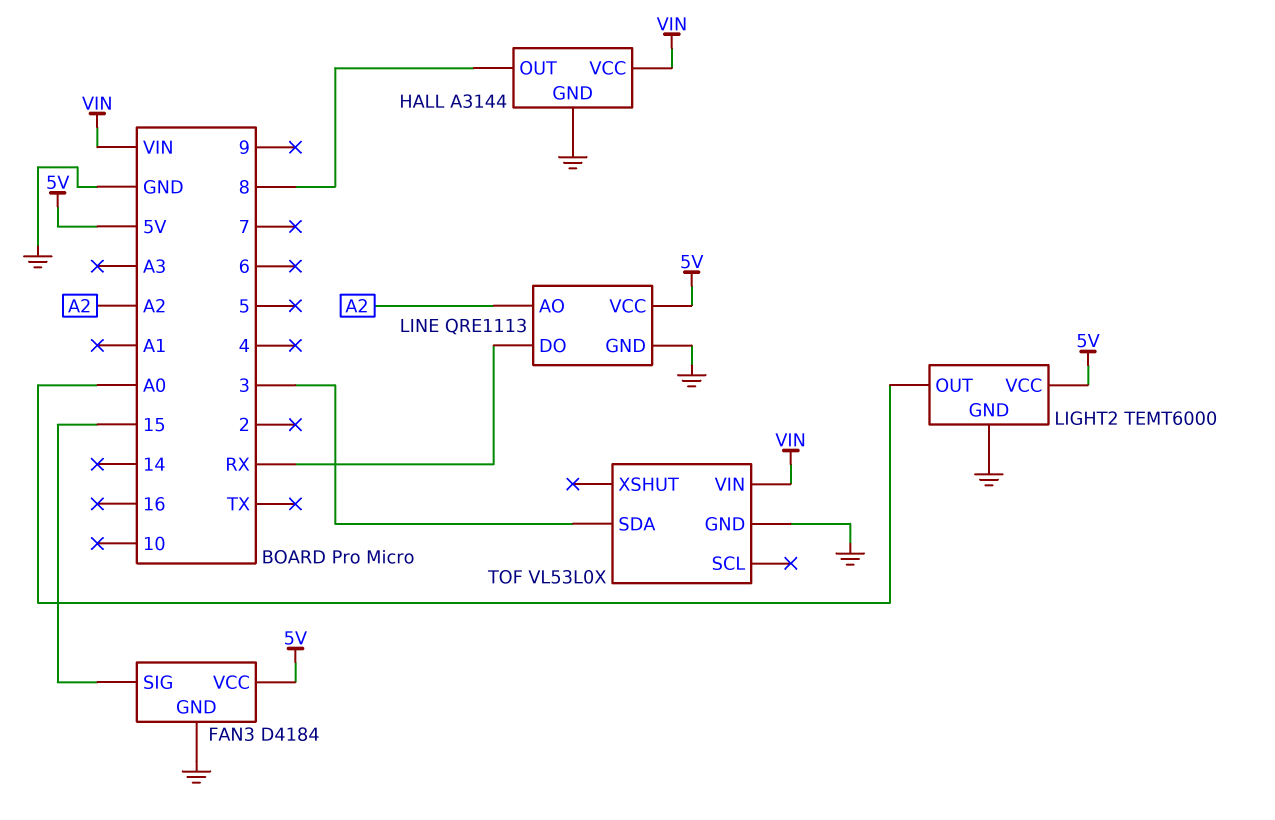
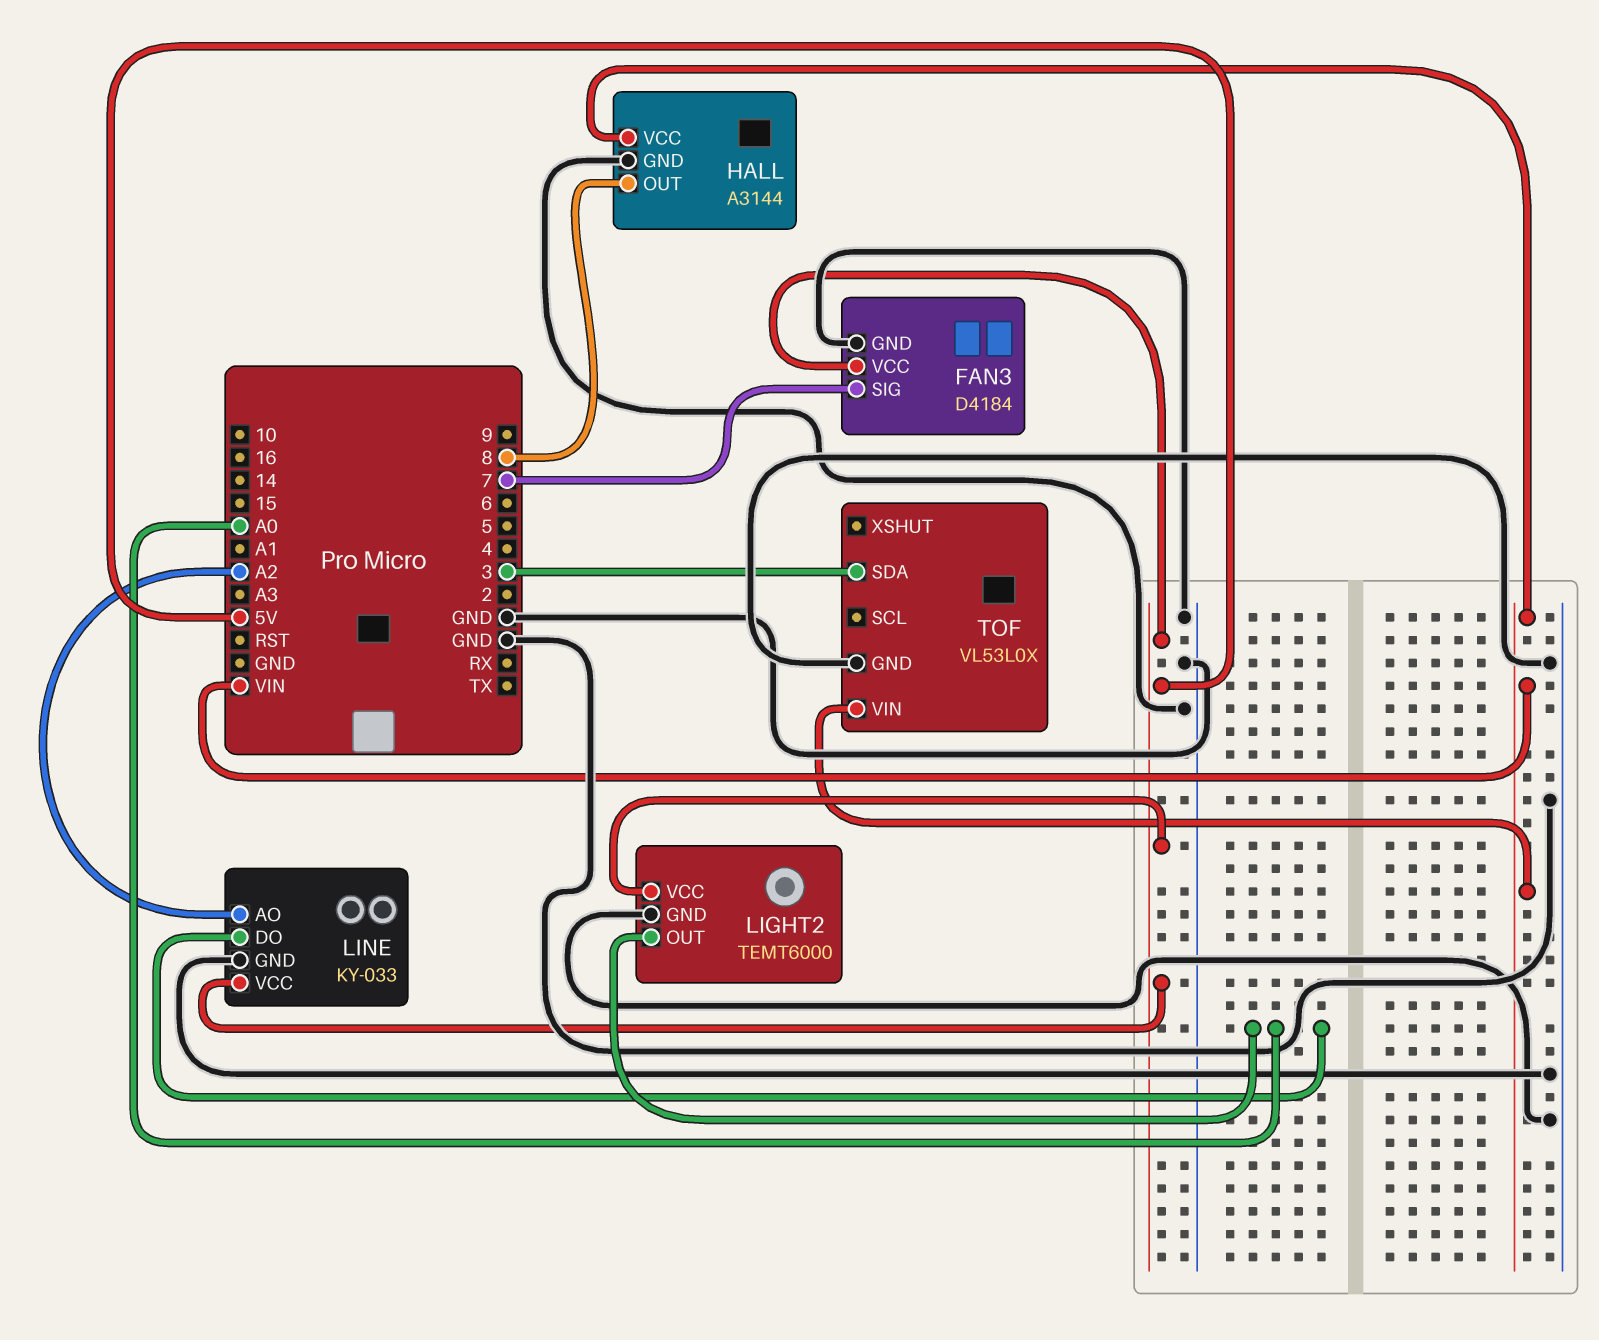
FAN3 pin SIG: 15 -> 7
LINE: QRE1113 -> KY-033
LINE pin DO: RX -> A0

